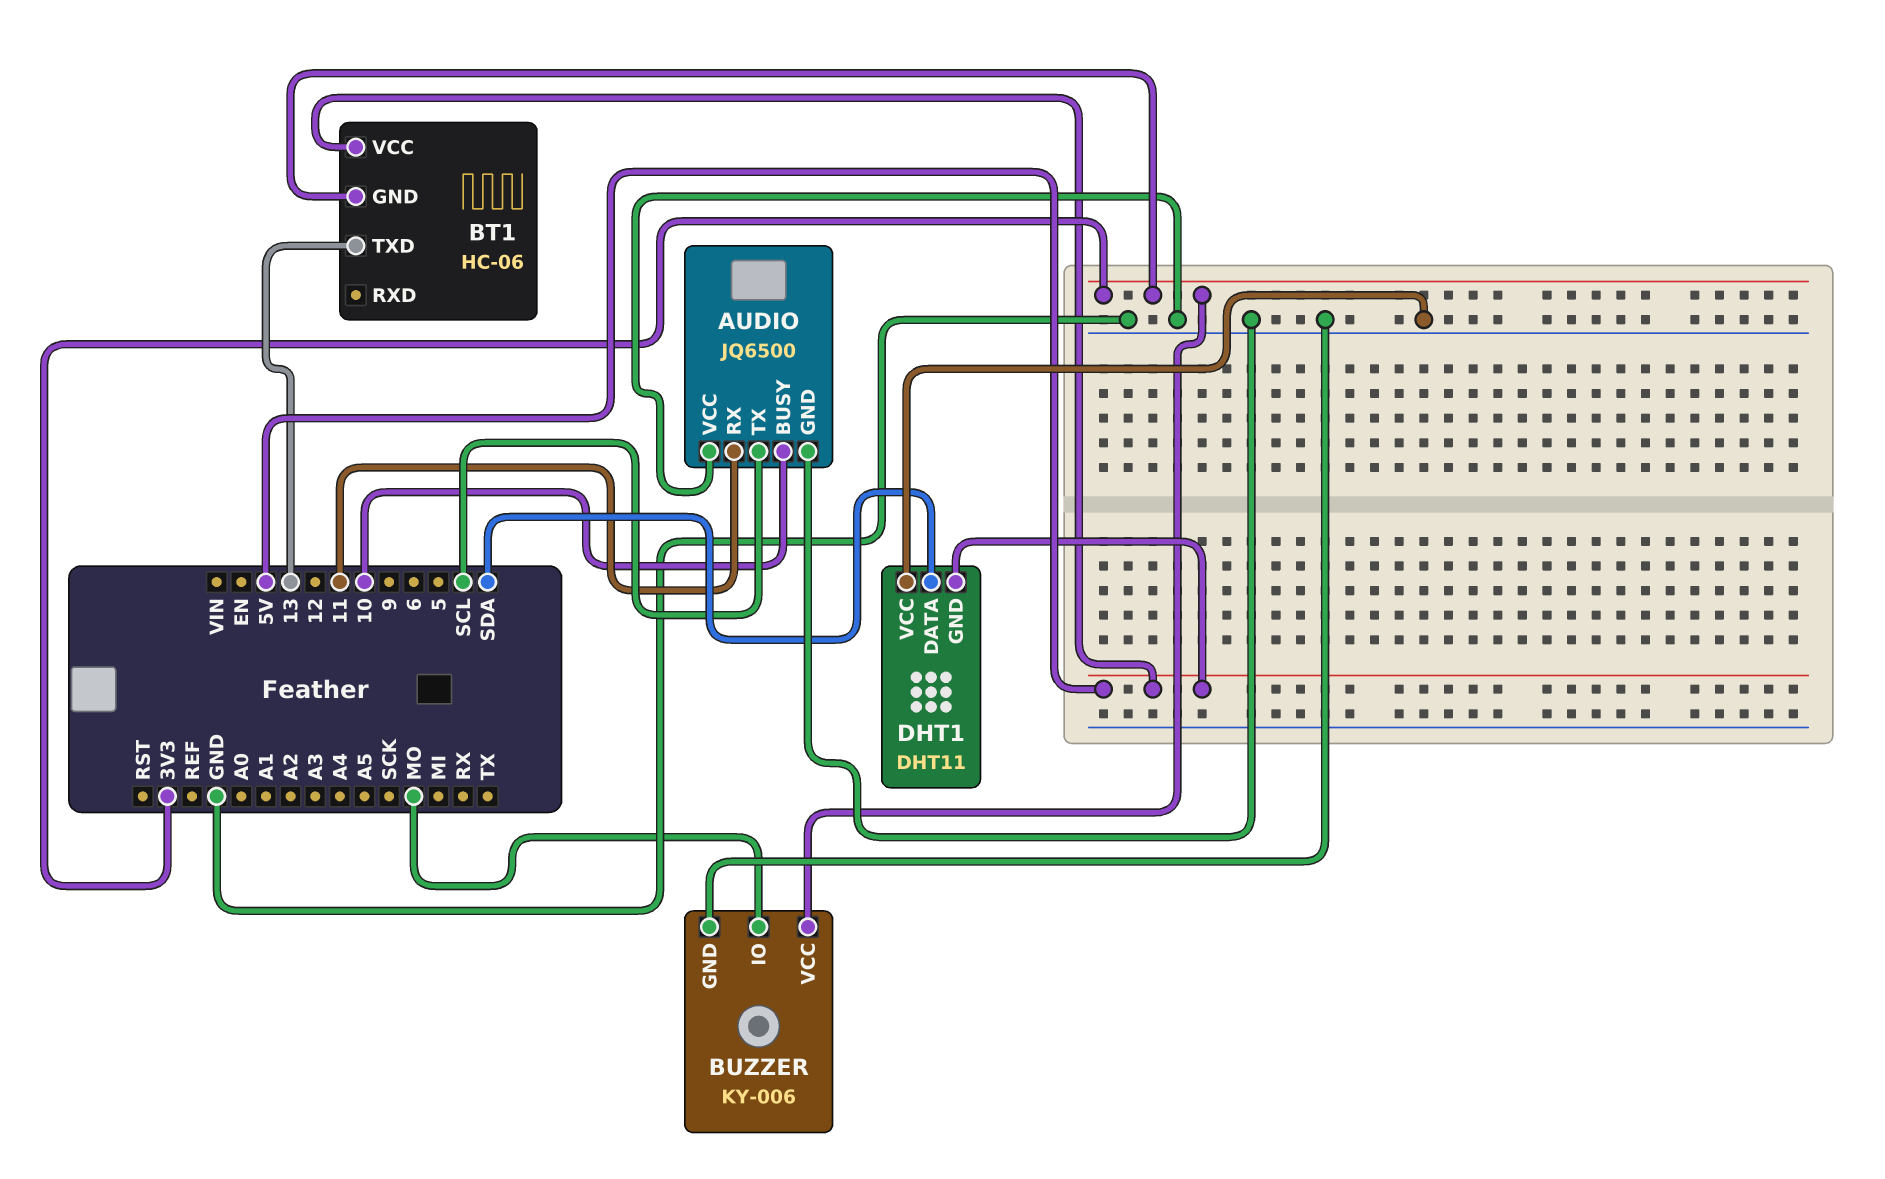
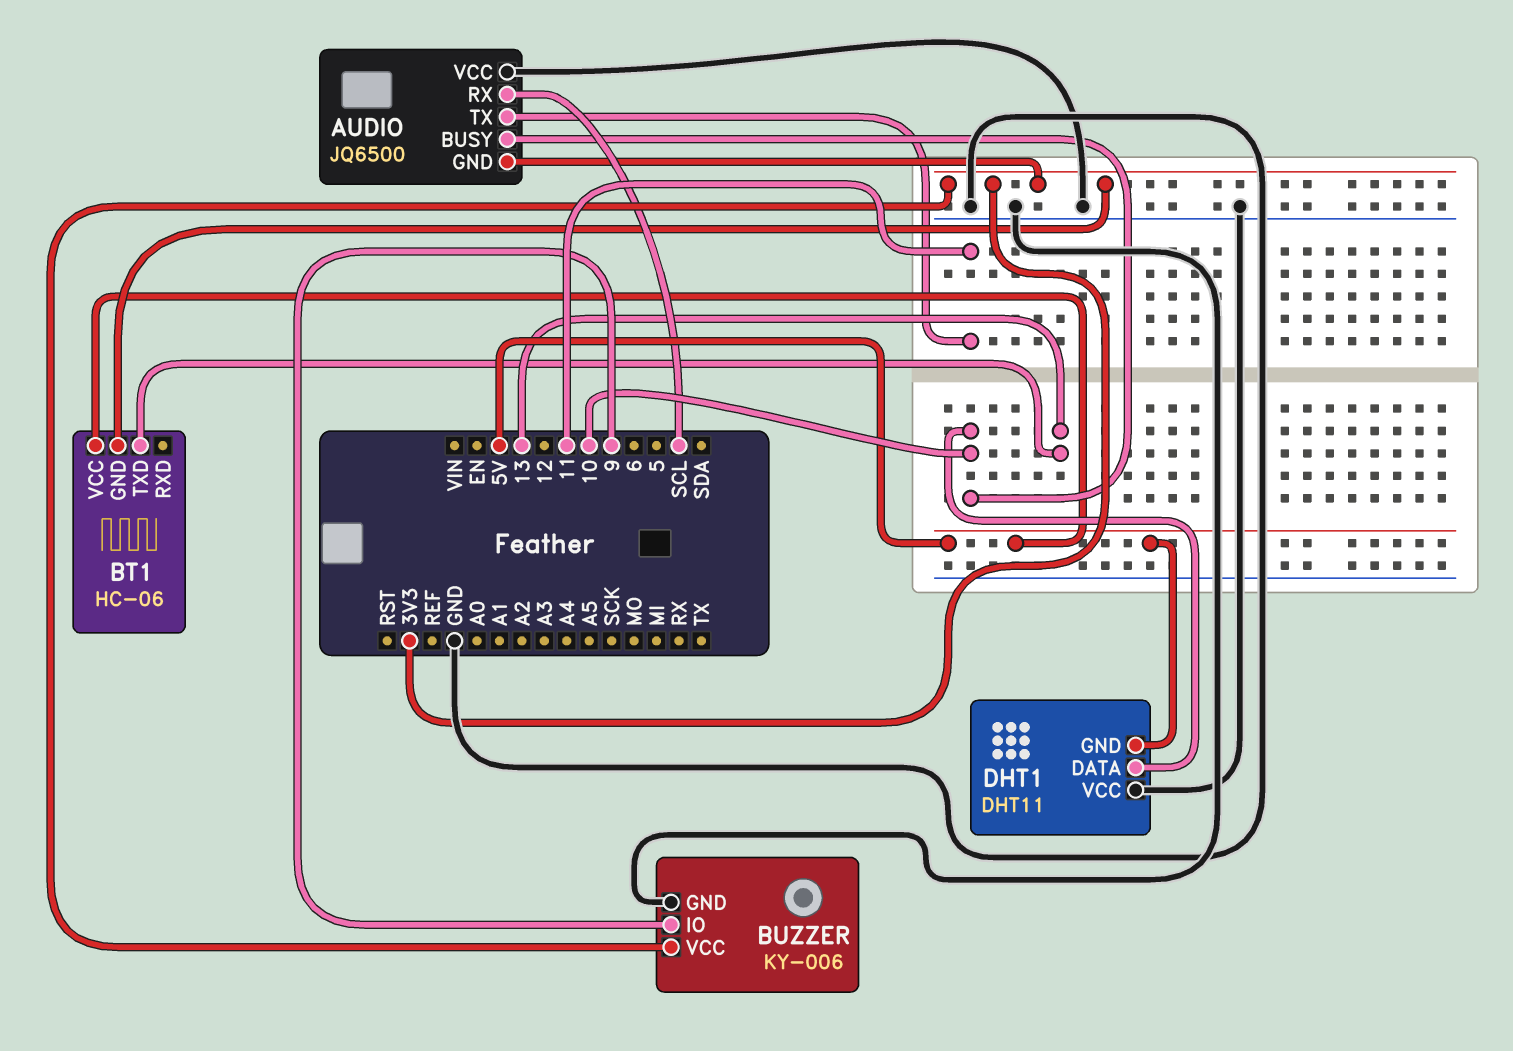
AUDIO pin GND: GND -> 3V3
AUDIO pin RX: 11 -> SCL
AUDIO pin TX: SCL -> 11
BUZZER pin IO: MO -> 9
DHT1 pin DATA: SDA -> 10

